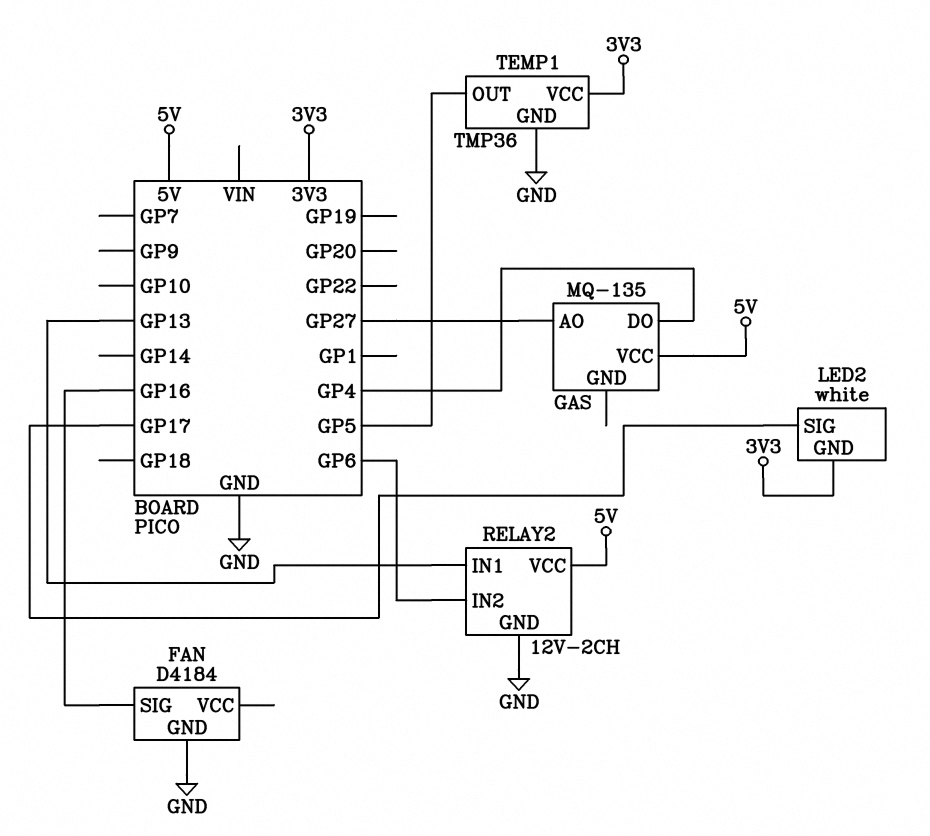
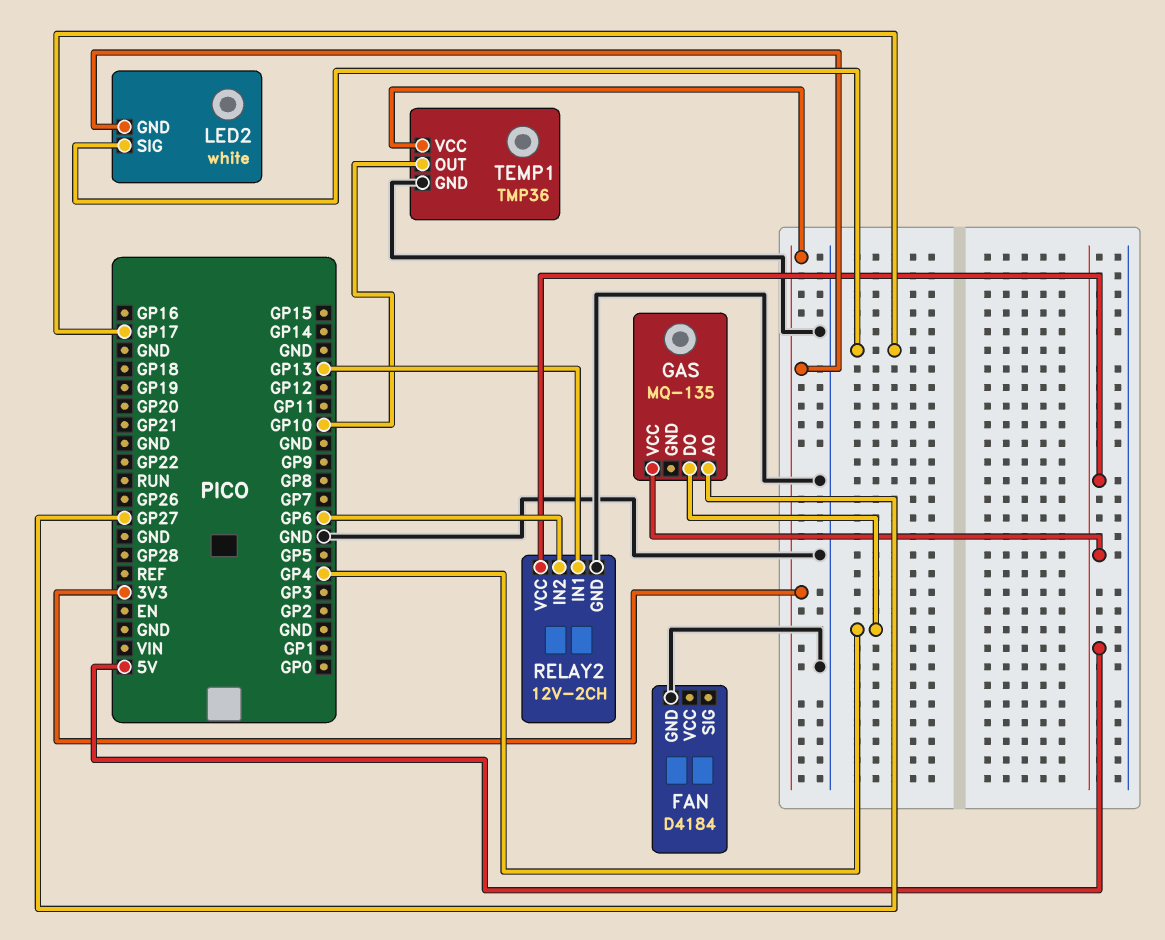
FAN pin SIG: GP16 -> none
TEMP1 pin OUT: GP5 -> GP10

